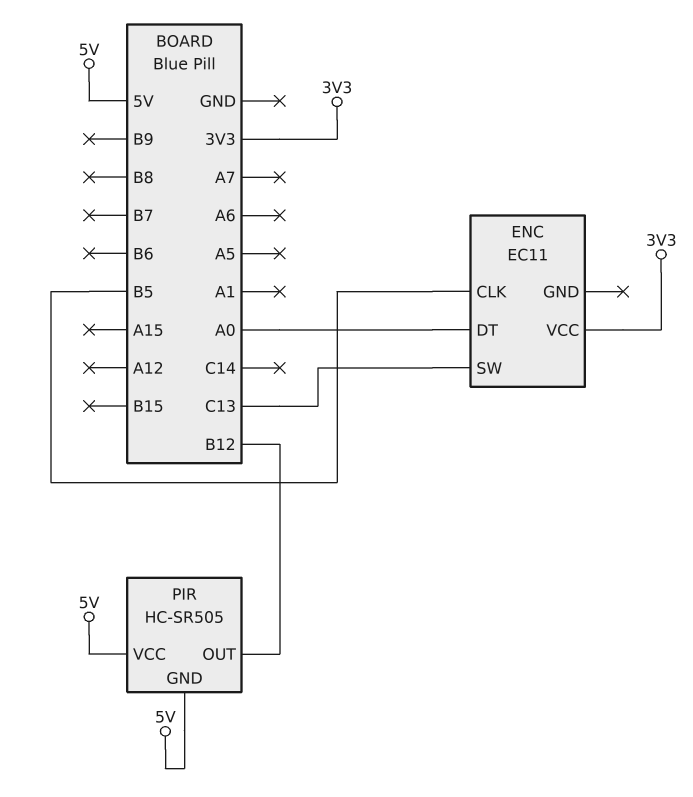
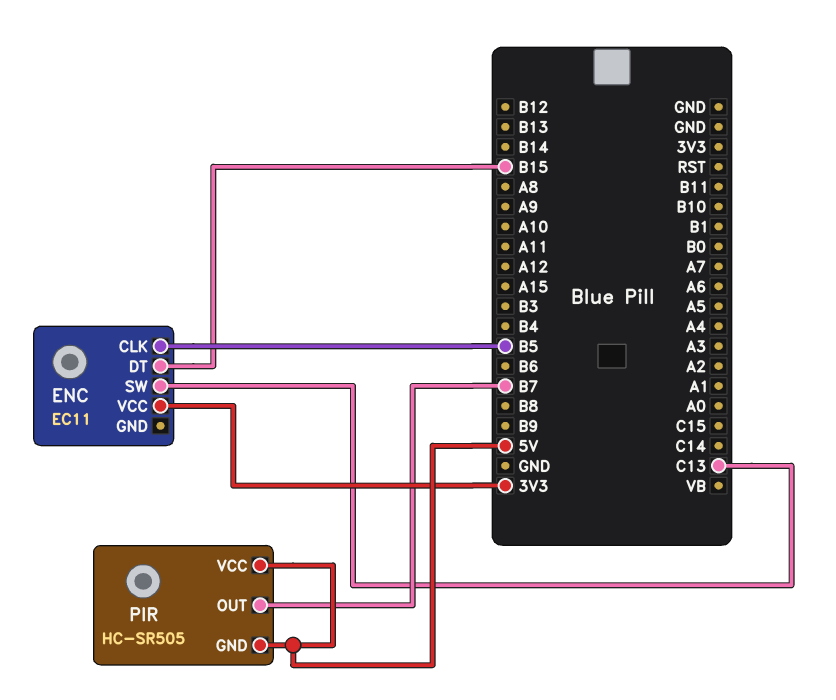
ENC pin DT: A0 -> B15
PIR pin OUT: B12 -> B7

